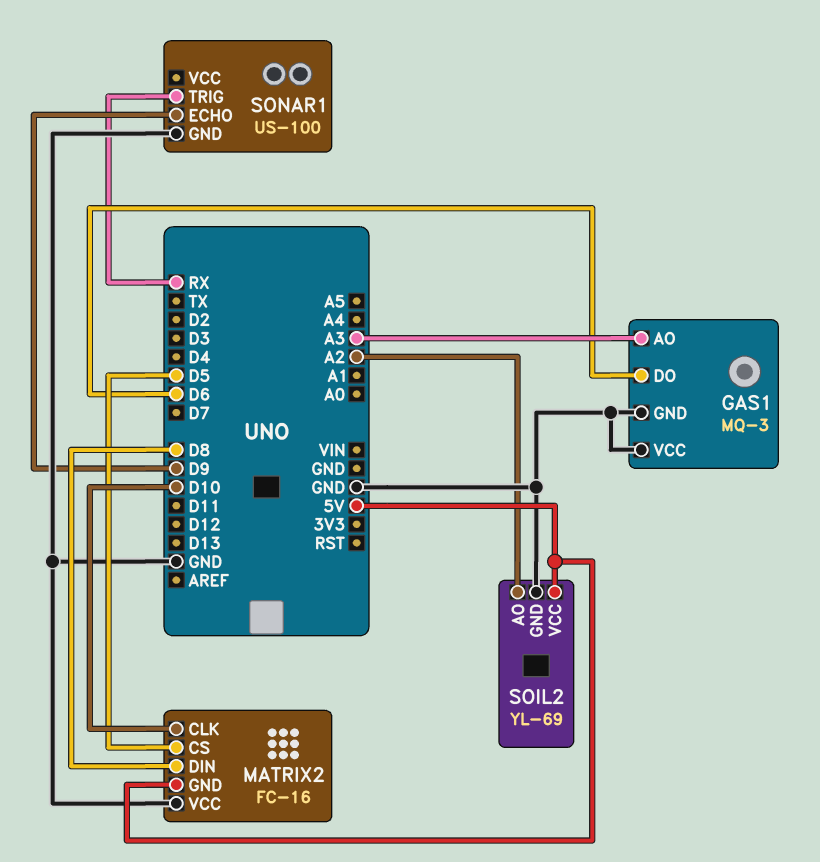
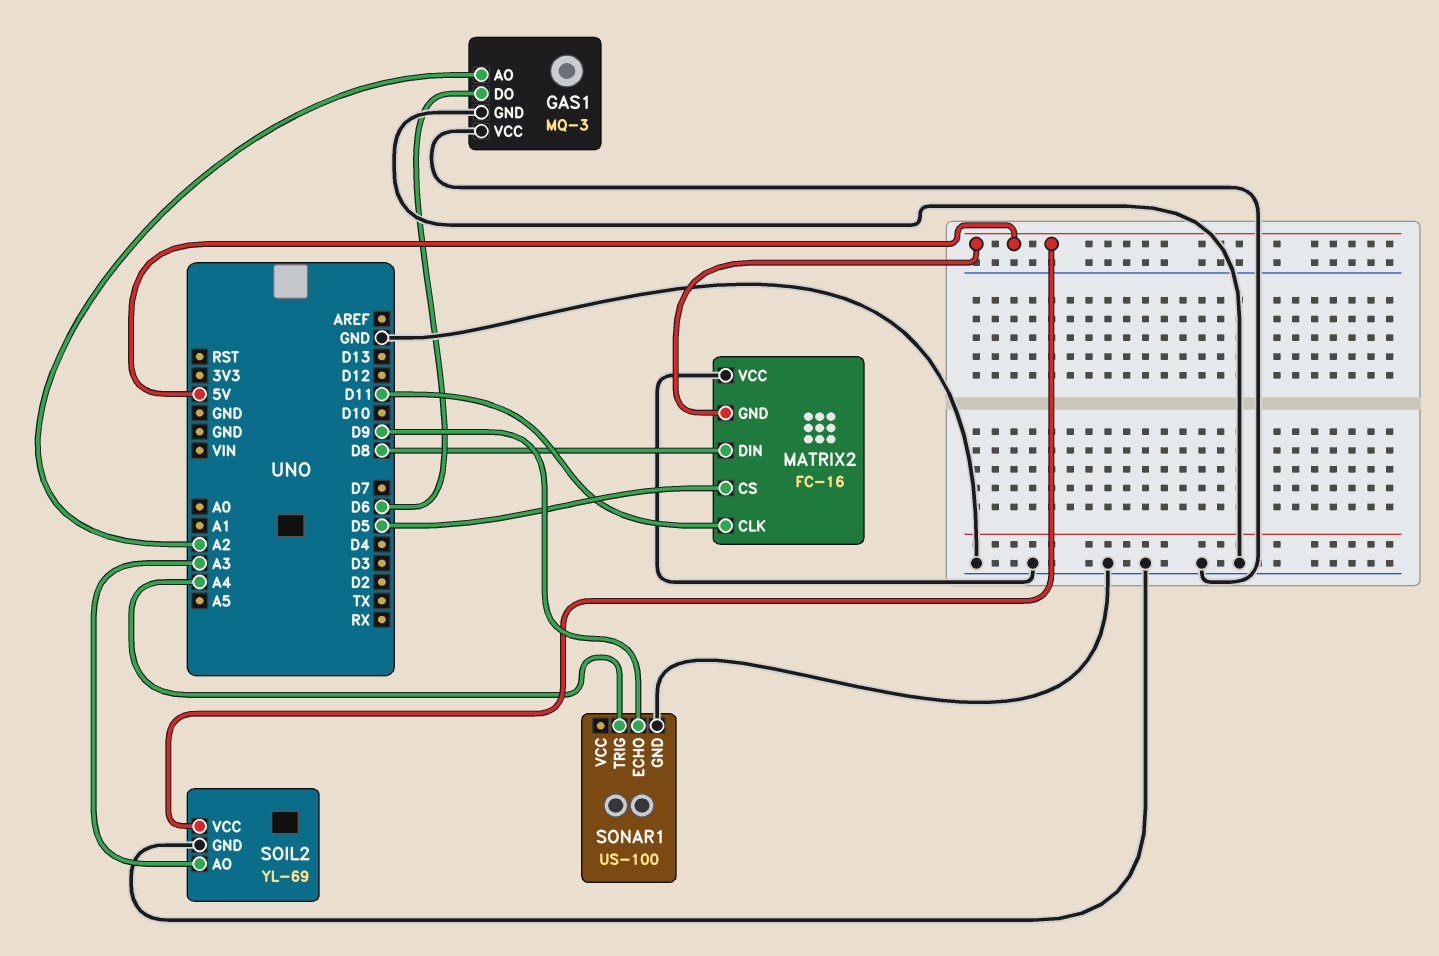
GAS1 pin AO: A3 -> A2
MATRIX2 pin CLK: D10 -> D11
SOIL2 pin AO: A2 -> A3
SONAR1 pin TRIG: RX -> A4

